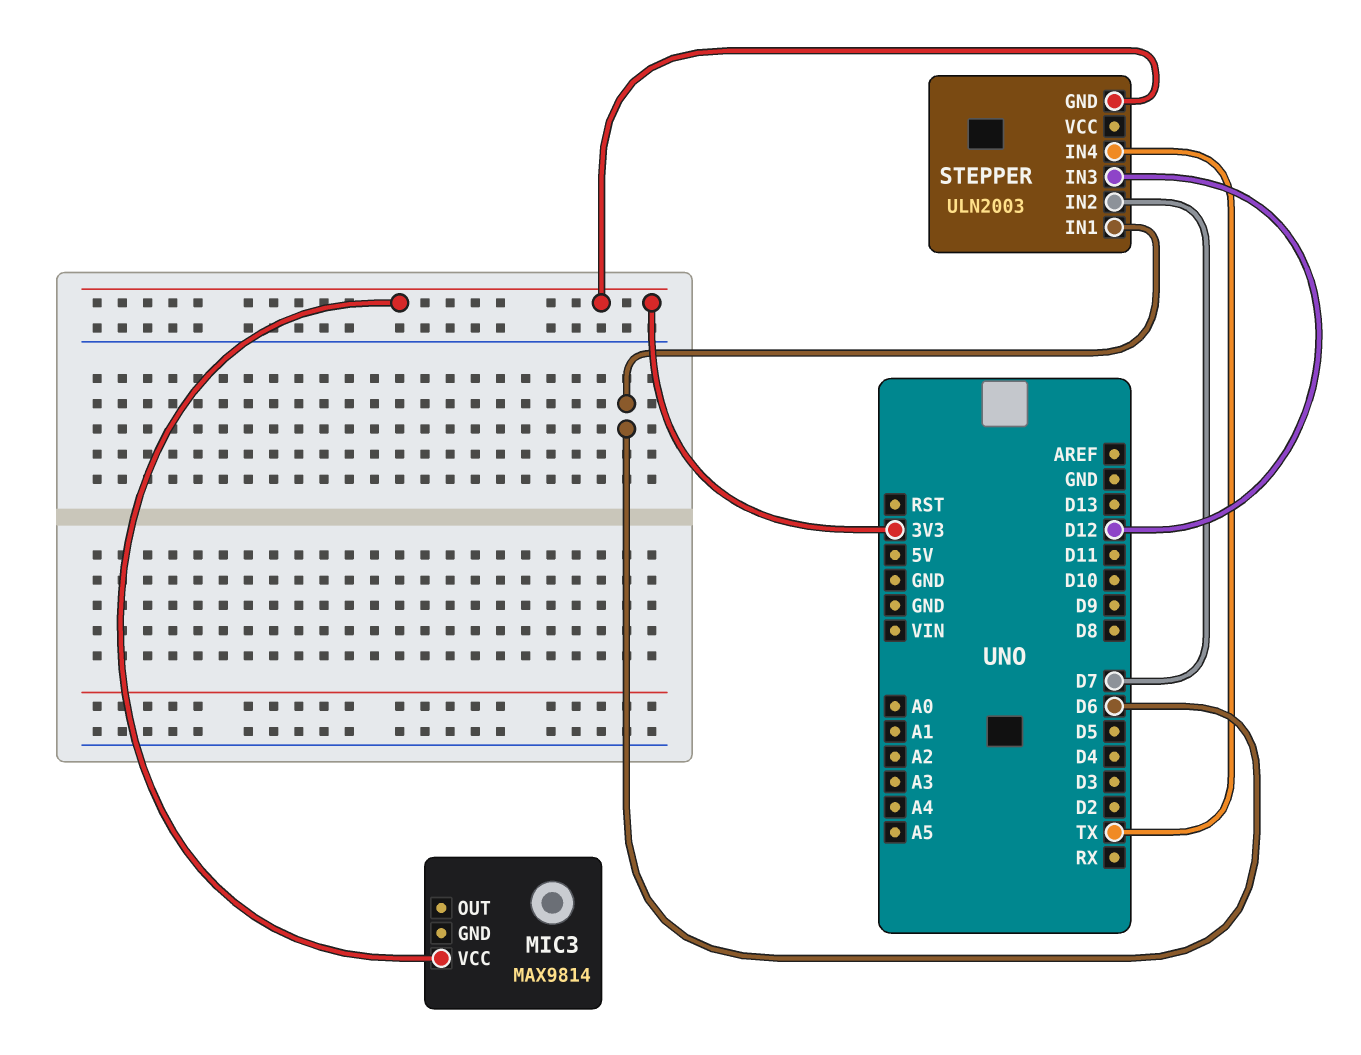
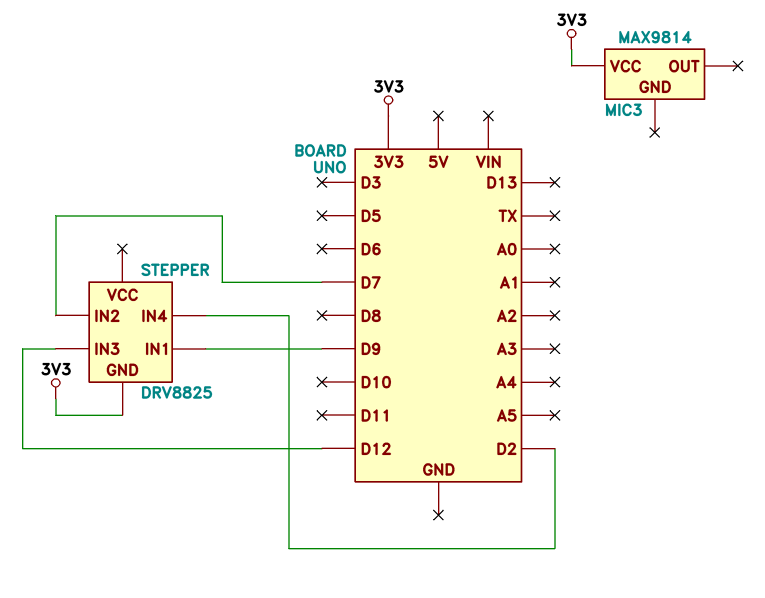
STEPPER: ULN2003 -> DRV8825
STEPPER pin IN1: D6 -> D9
STEPPER pin IN4: TX -> D2

